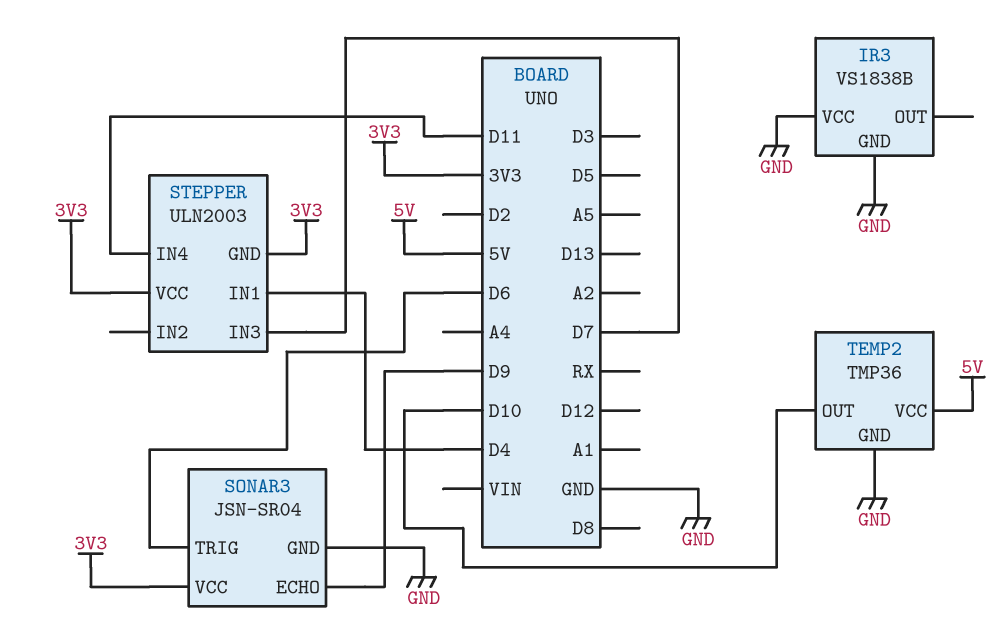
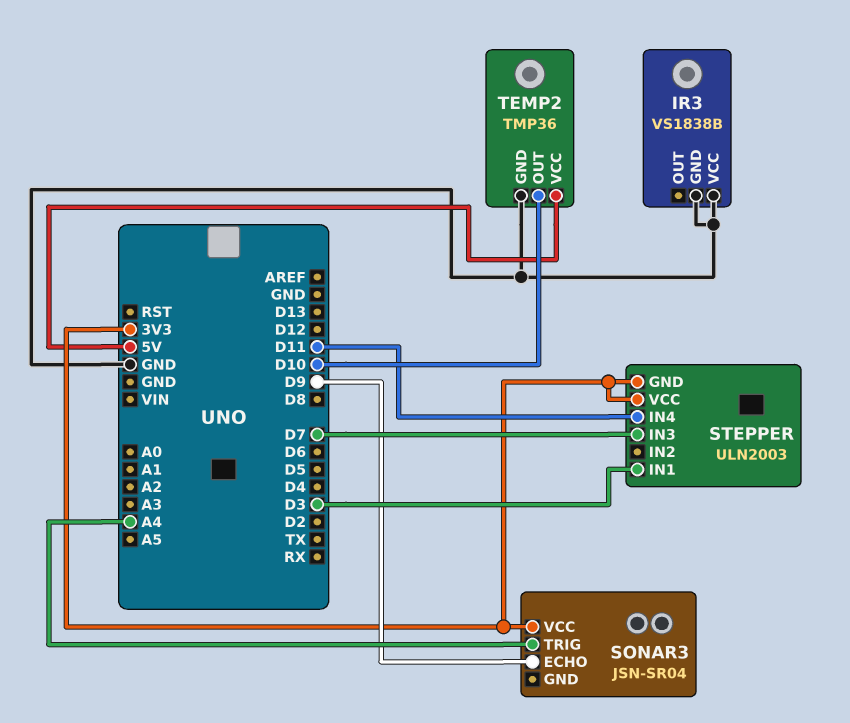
SONAR3 pin GND: GND -> none
SONAR3 pin TRIG: D6 -> A4
STEPPER pin IN1: D4 -> D3

